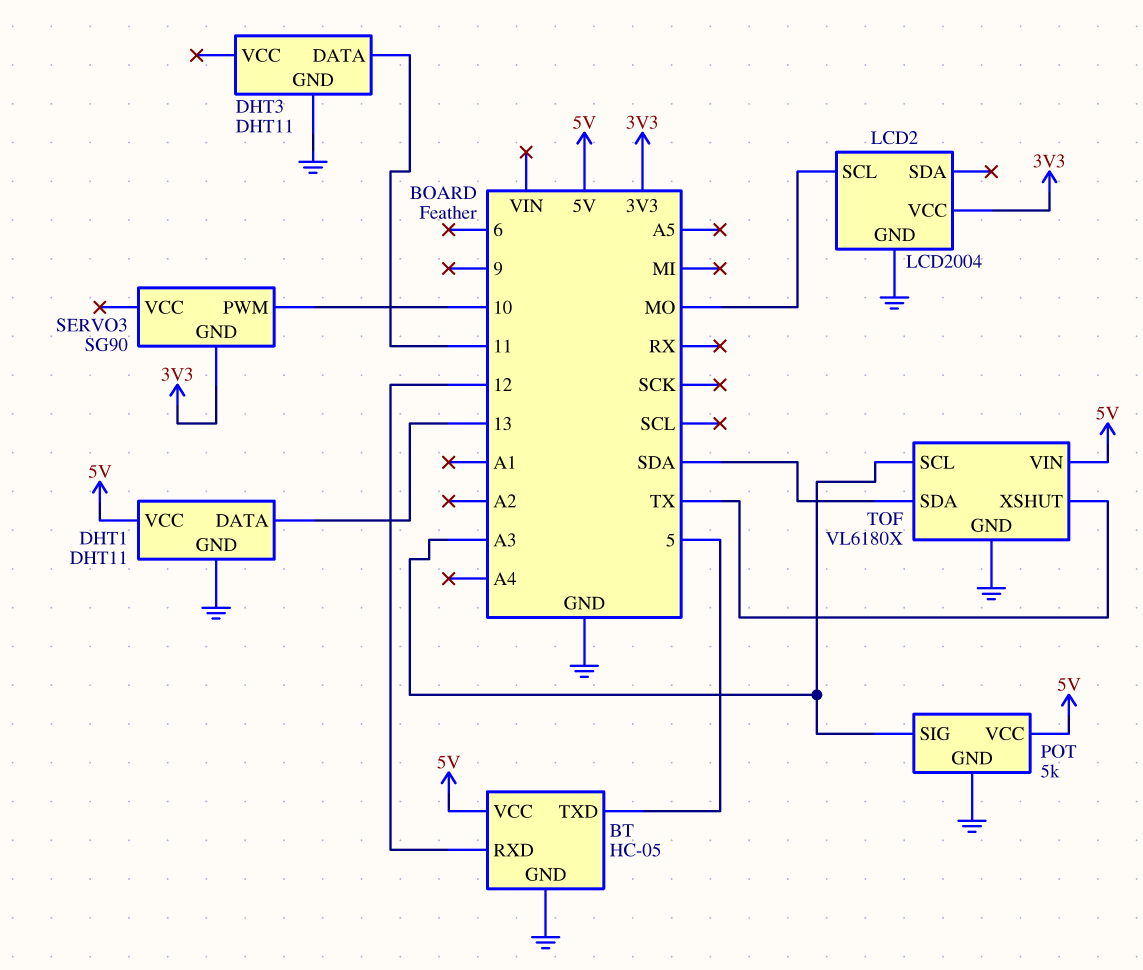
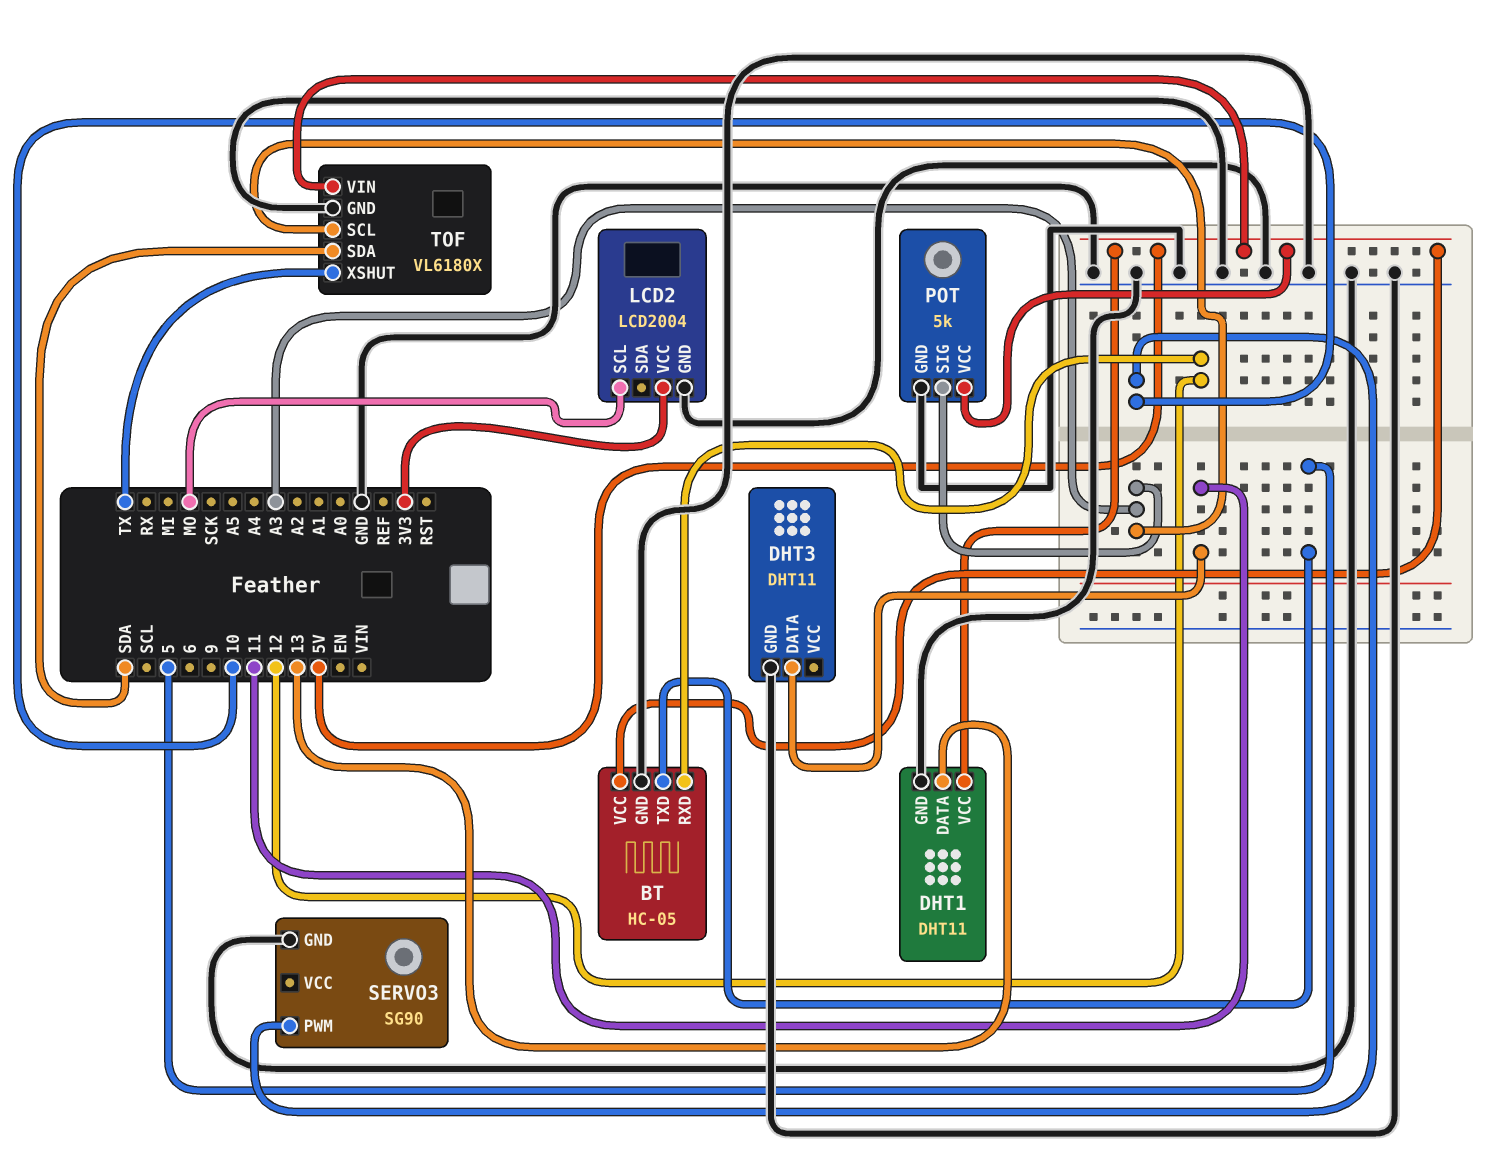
SERVO3 pin GND: 3V3 -> GND

